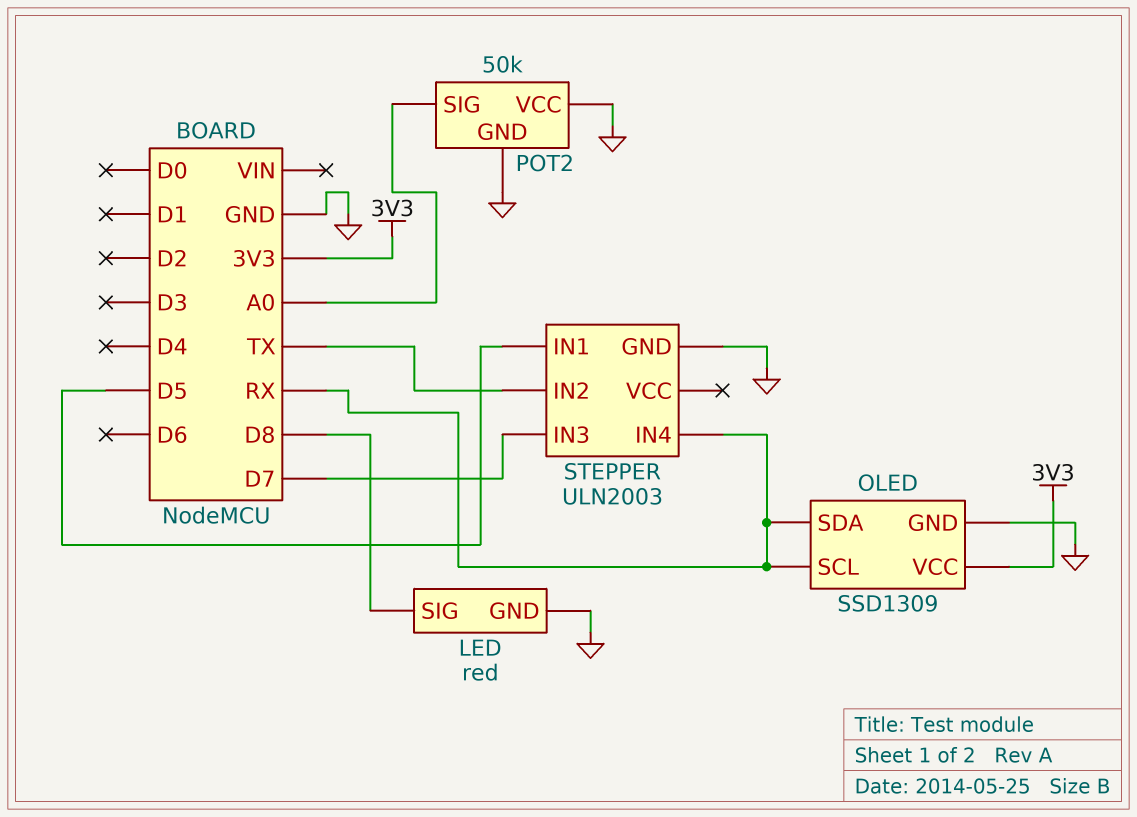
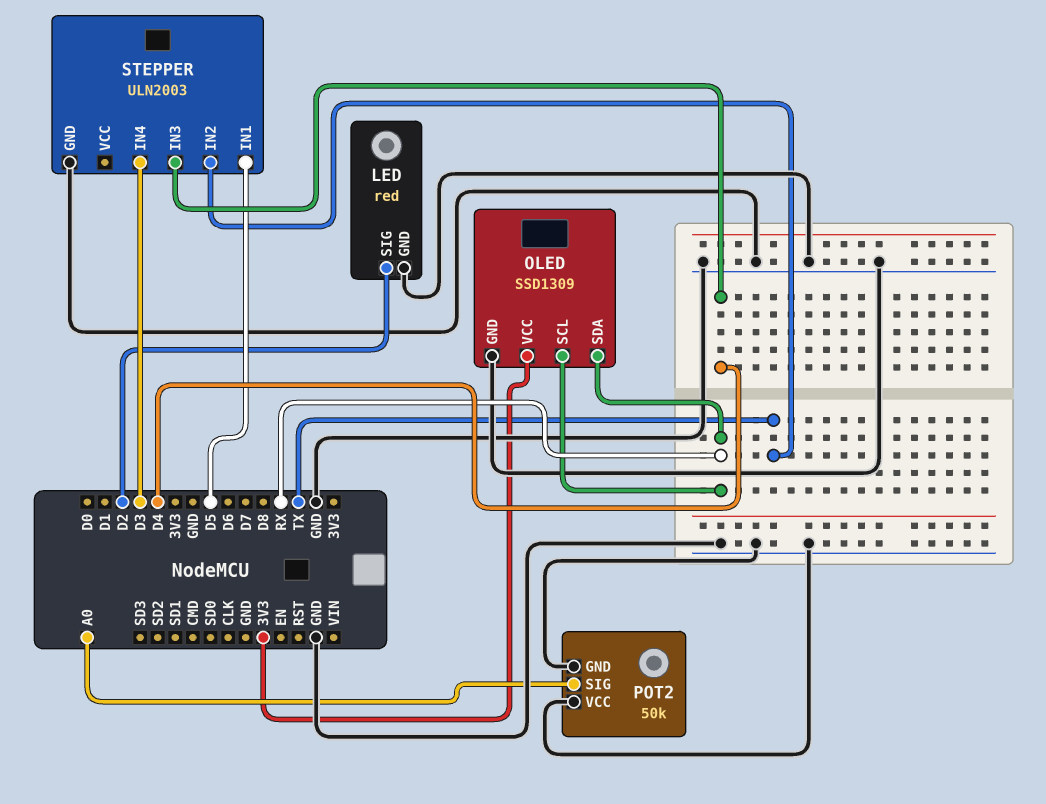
LED pin SIG: D8 -> D2
STEPPER pin IN3: D7 -> D4
STEPPER pin IN4: RX -> D3

